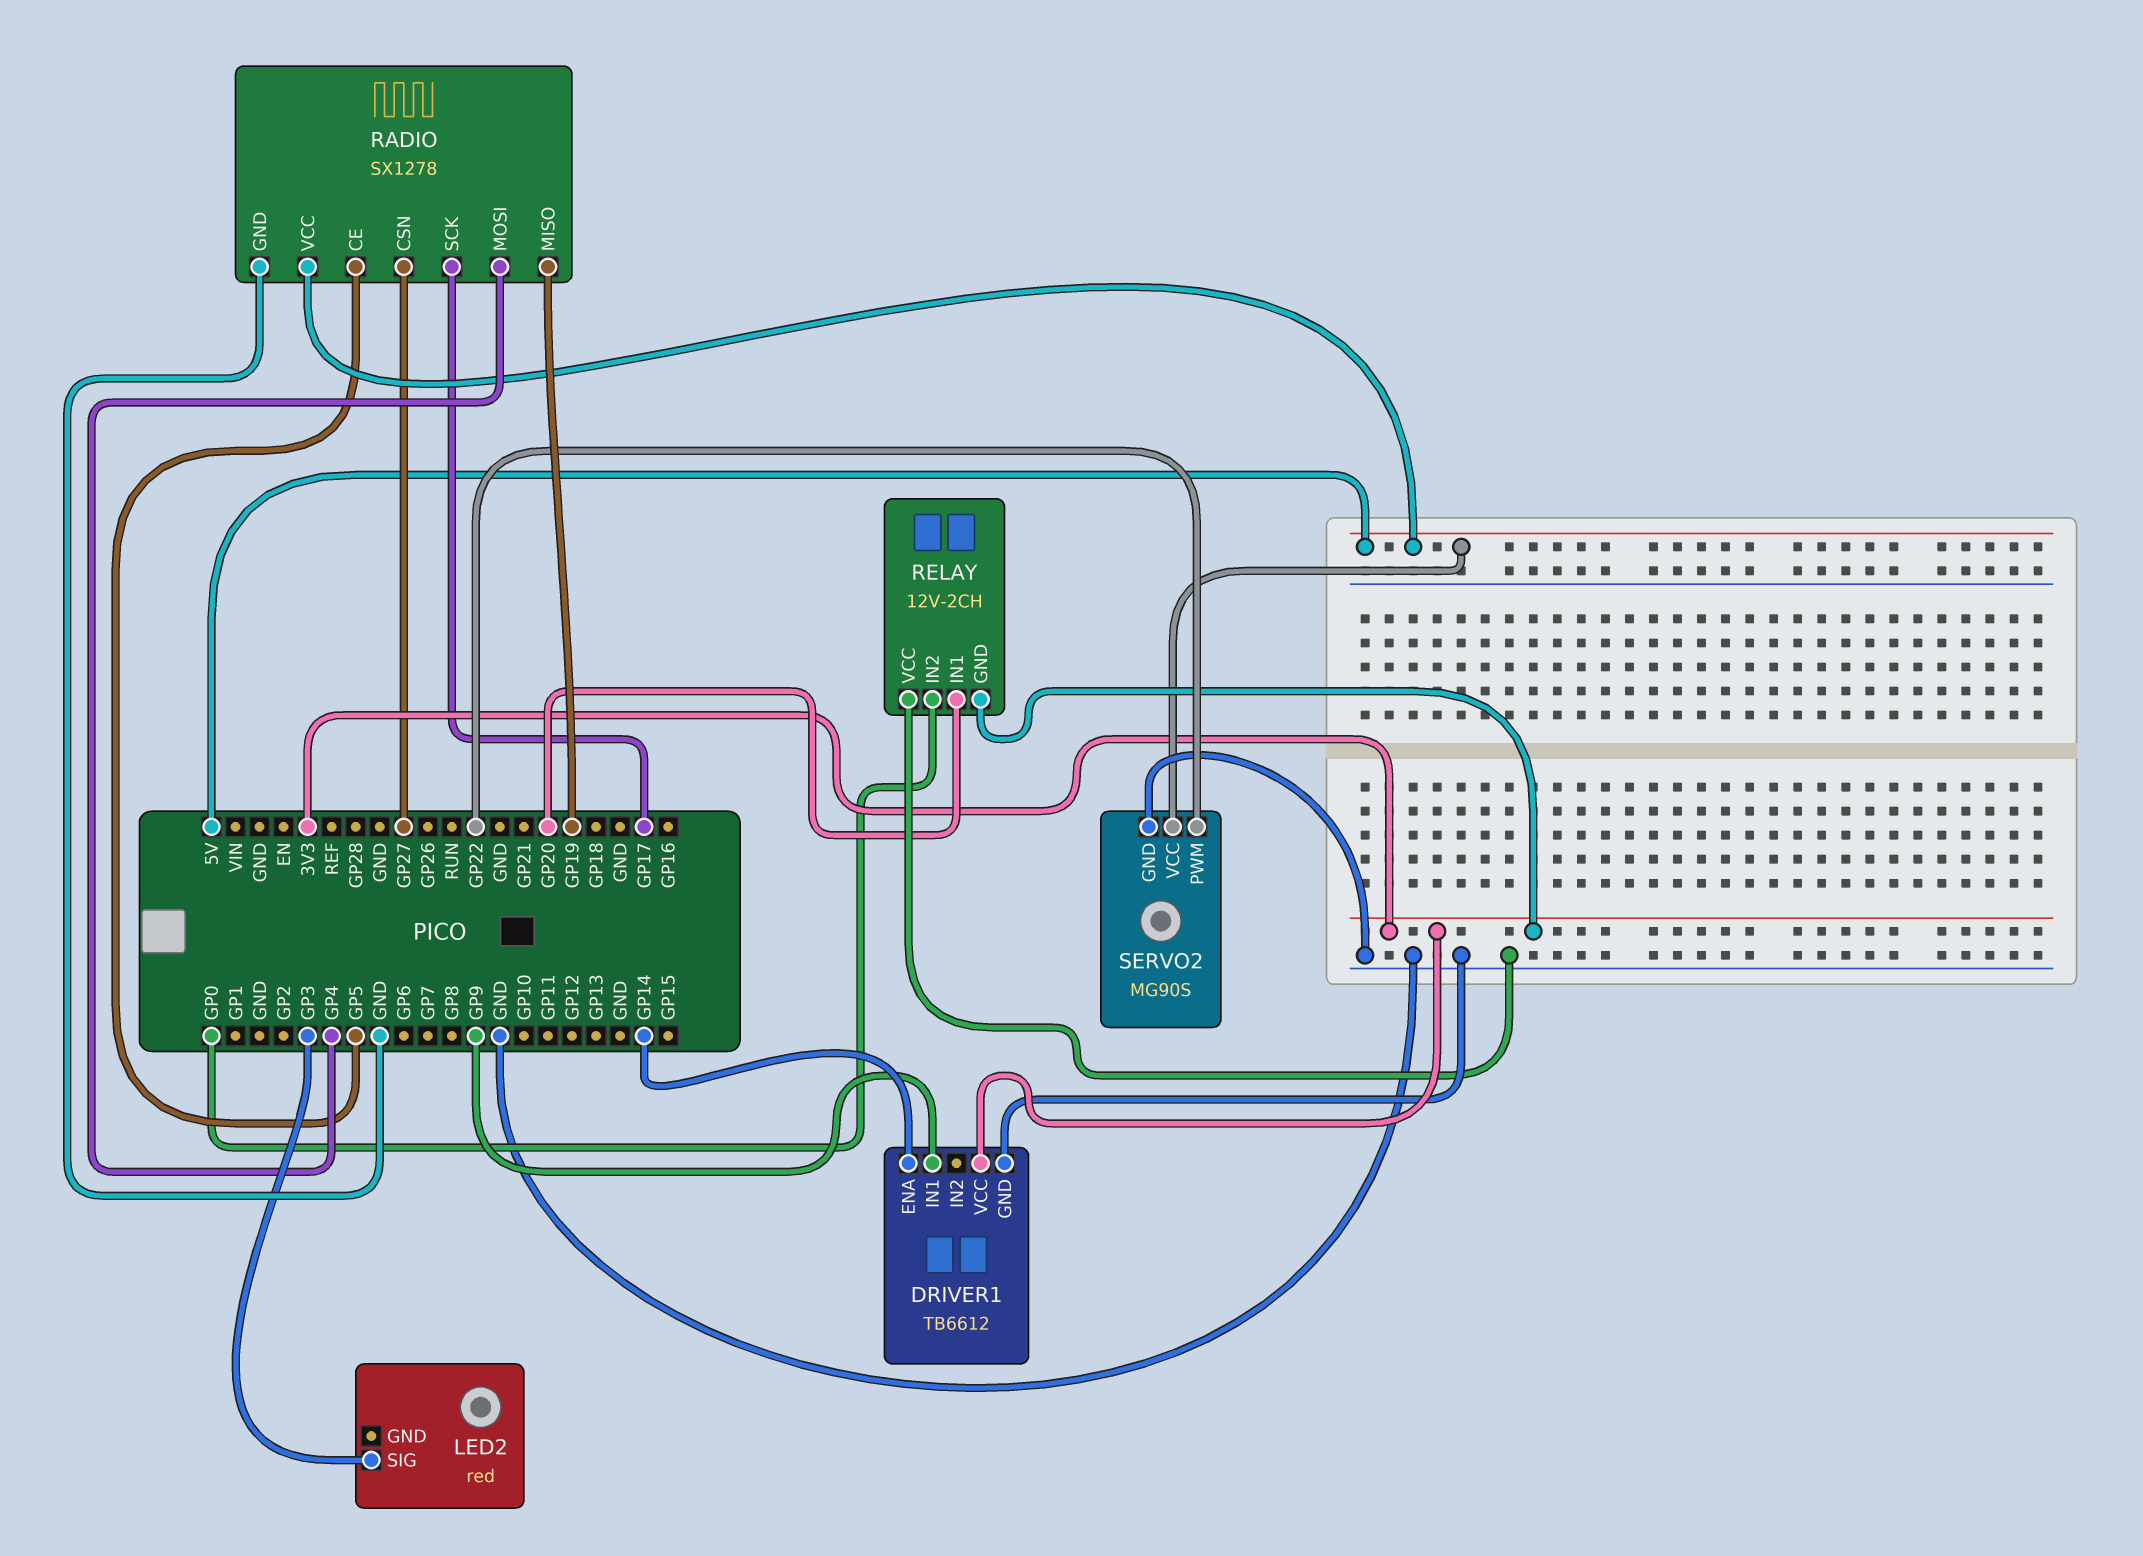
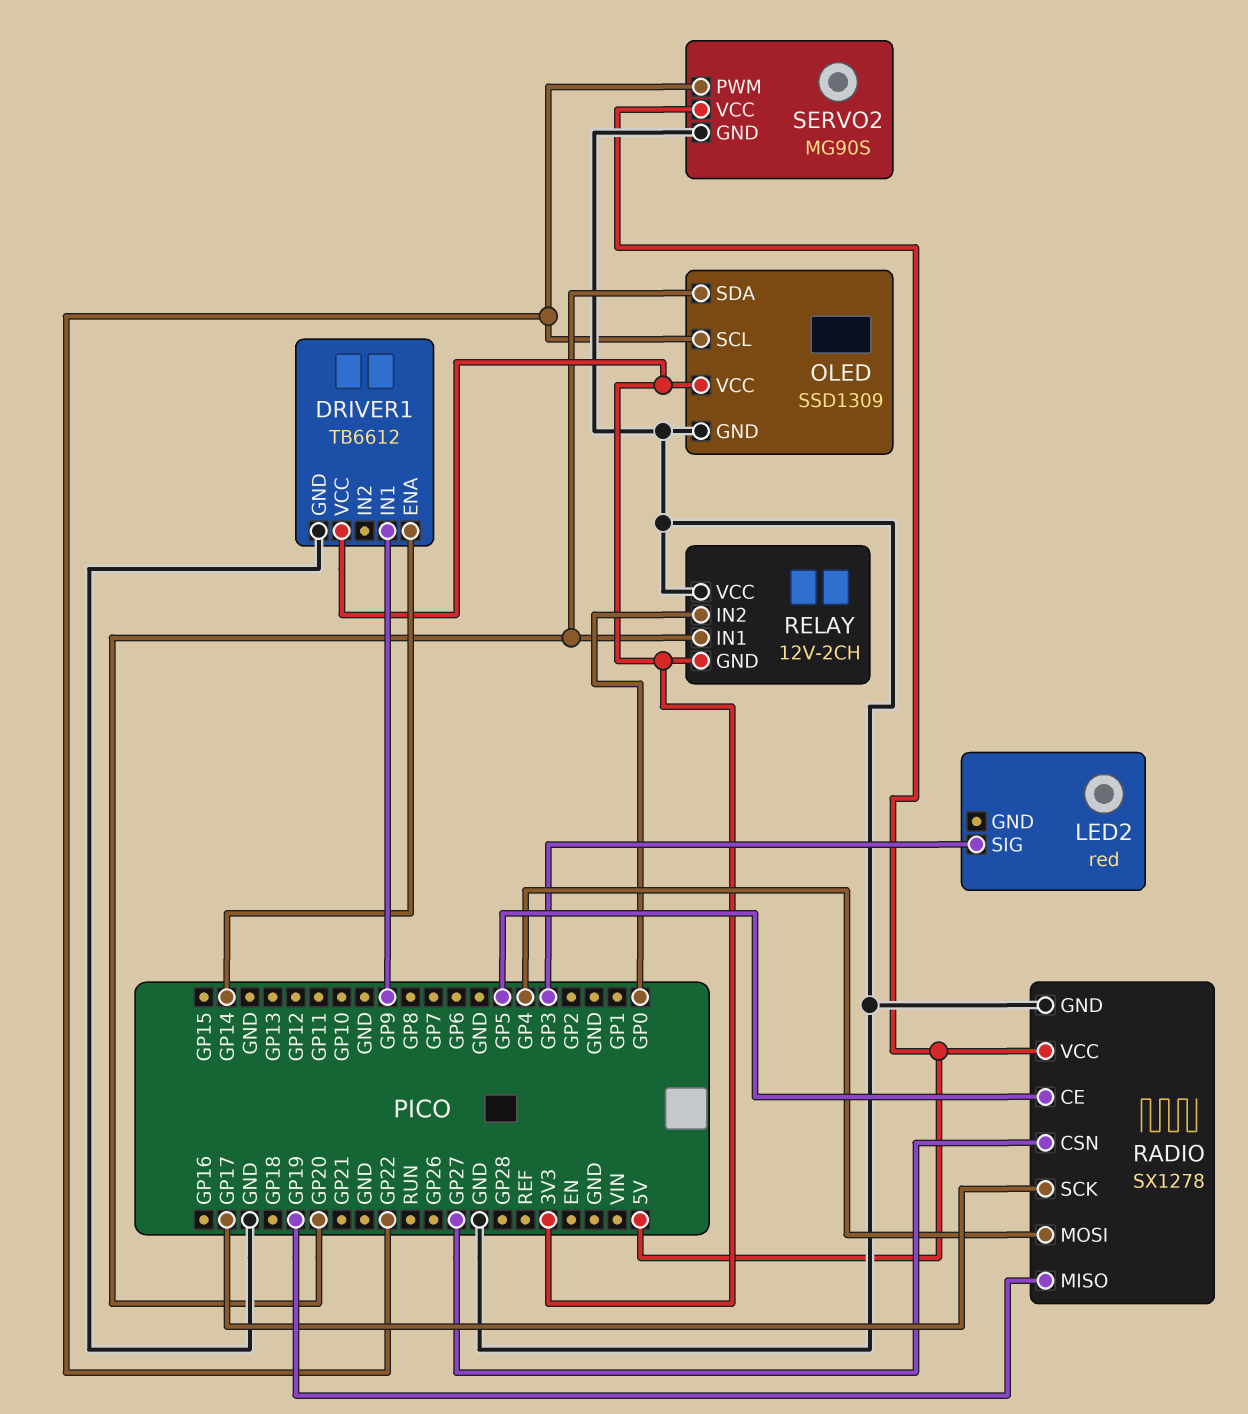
OLED: none -> SSD1309
OLED pin GND: none -> GND
OLED pin SCL: none -> GP22
OLED pin SDA: none -> GP20
OLED pin VCC: none -> 3V3

